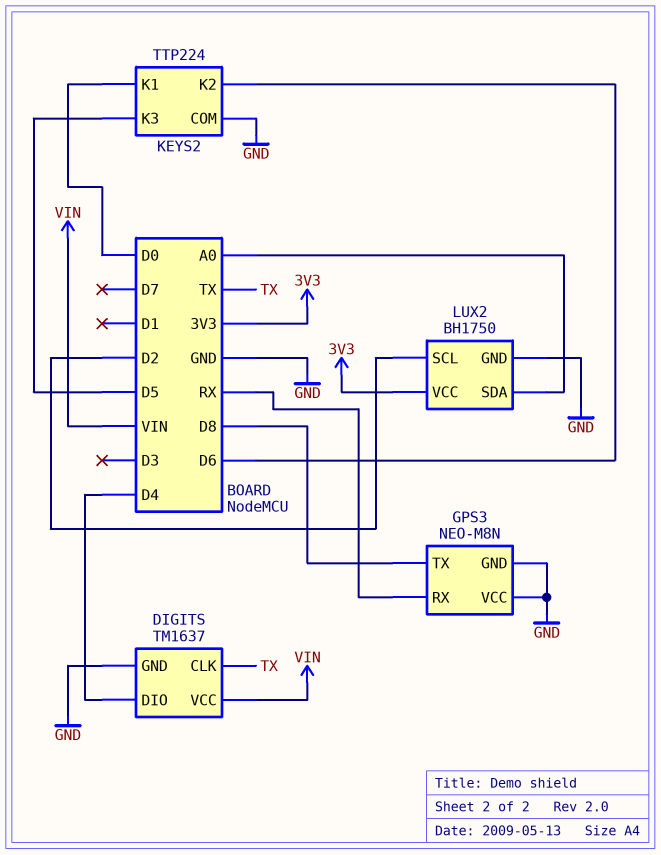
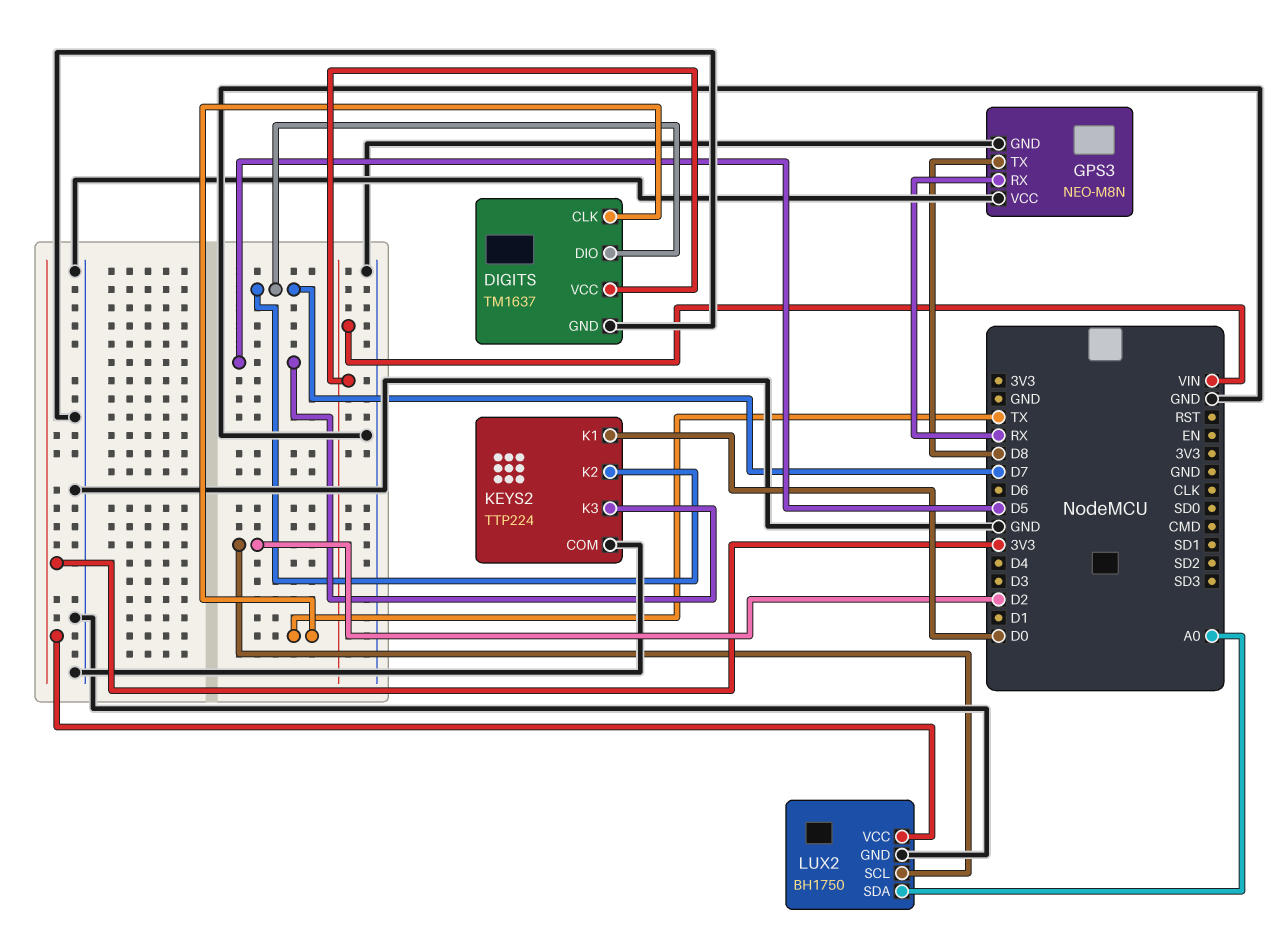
DIGITS pin DIO: D4 -> D7
KEYS2 pin K2: D6 -> D7

